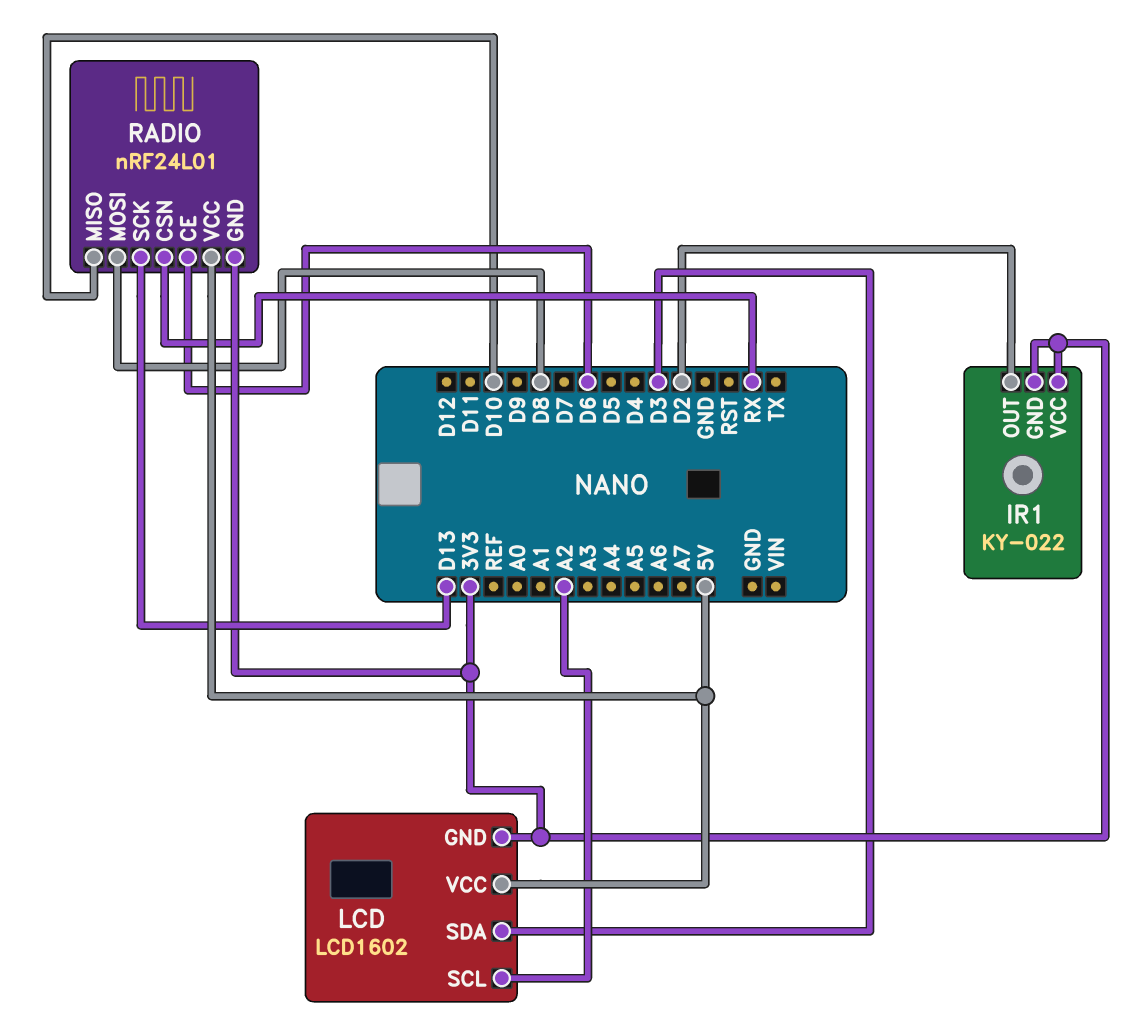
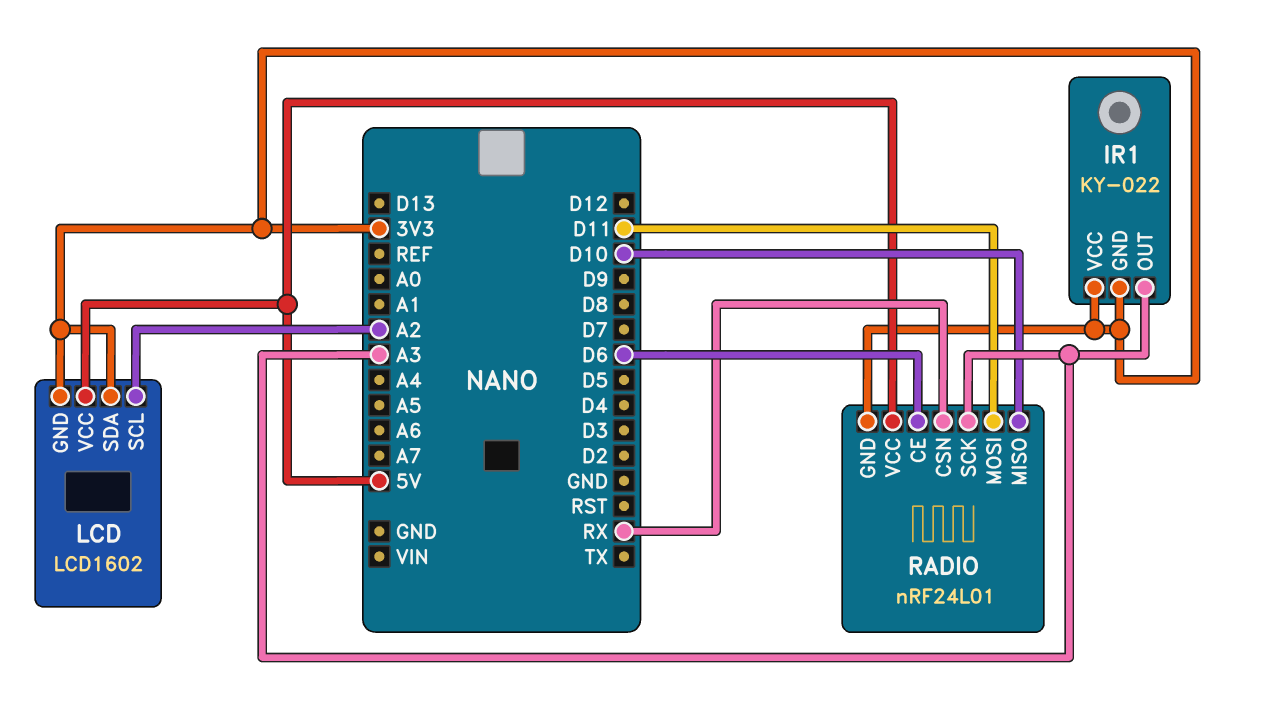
IR1 pin OUT: D2 -> A3
LCD pin SDA: D3 -> 3V3
RADIO pin MOSI: D8 -> D11
RADIO pin SCK: D13 -> A3

